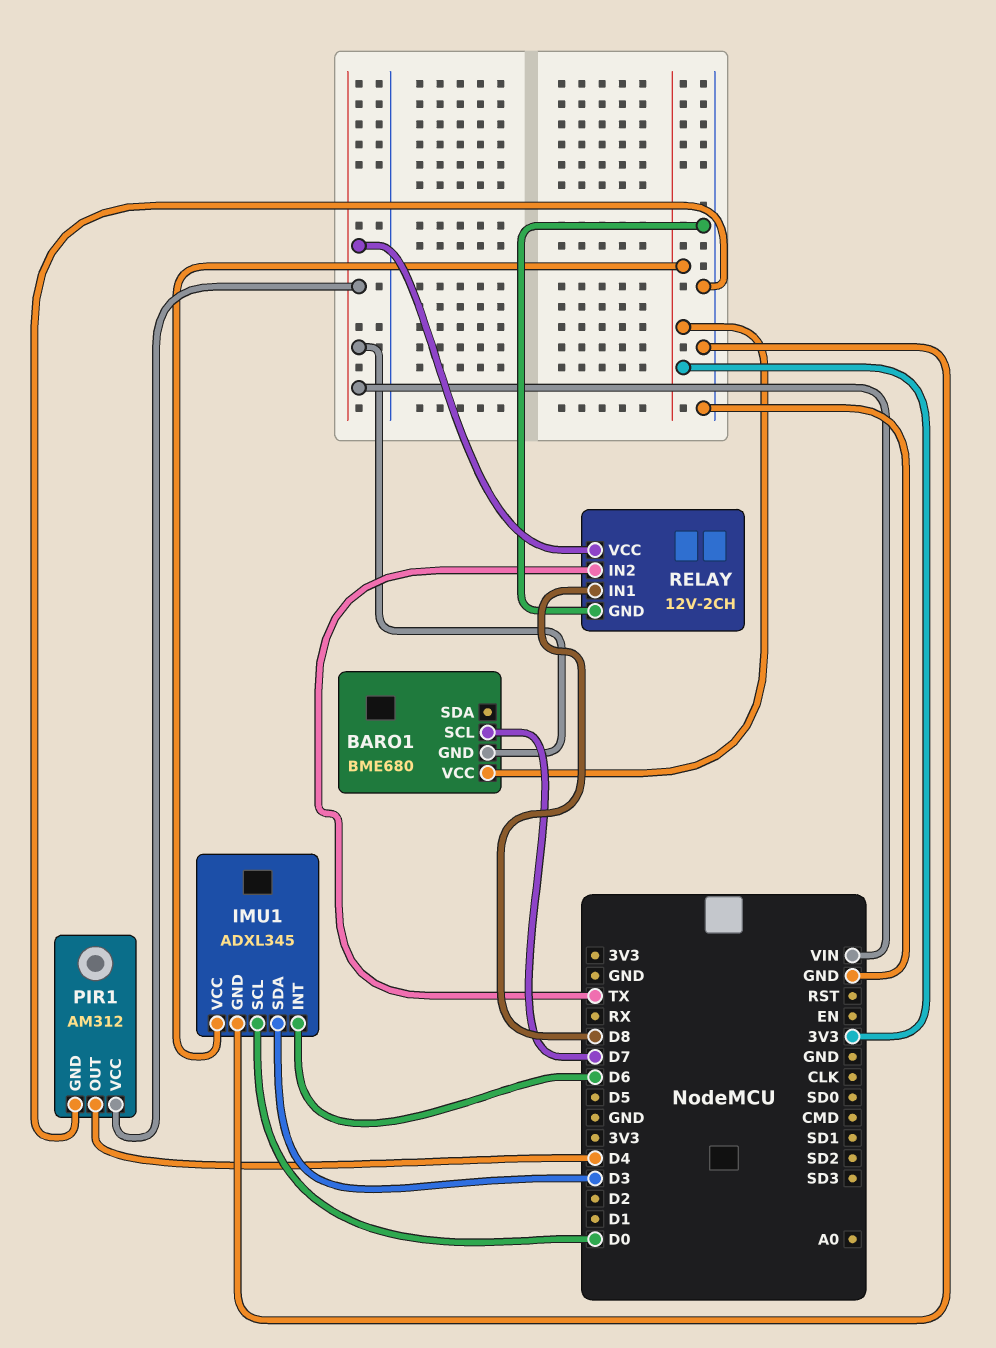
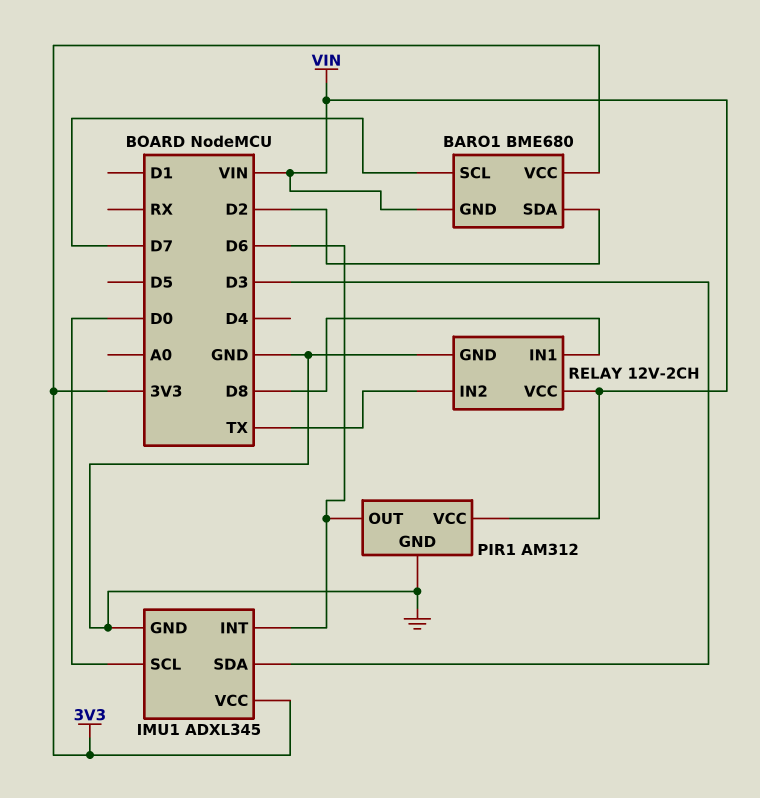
BARO1 pin SDA: none -> D2
PIR1 pin OUT: D4 -> D6

